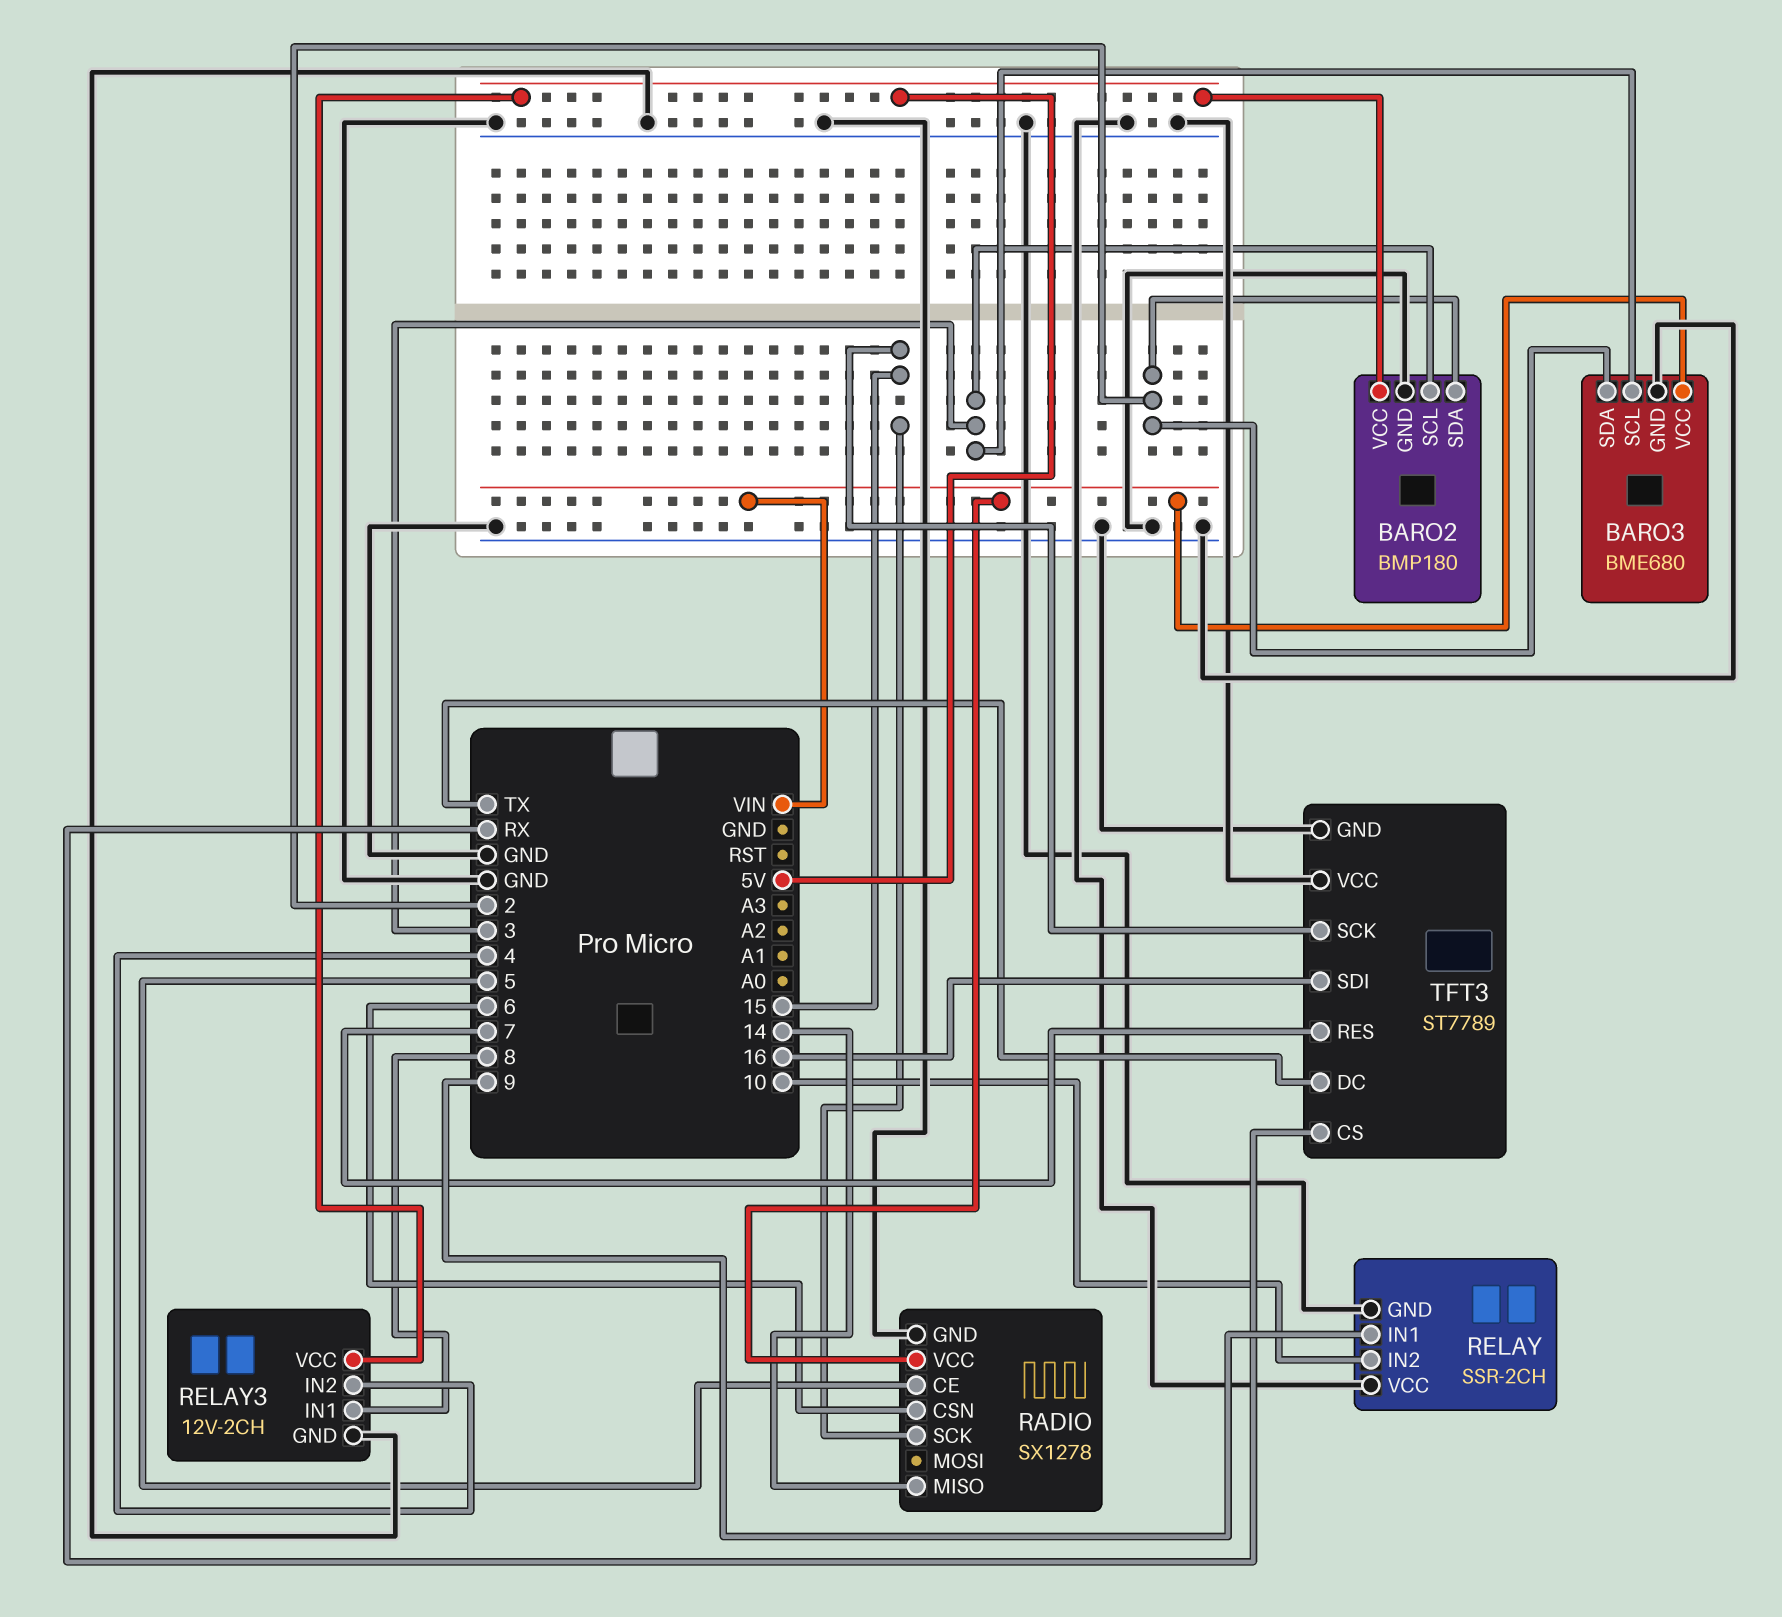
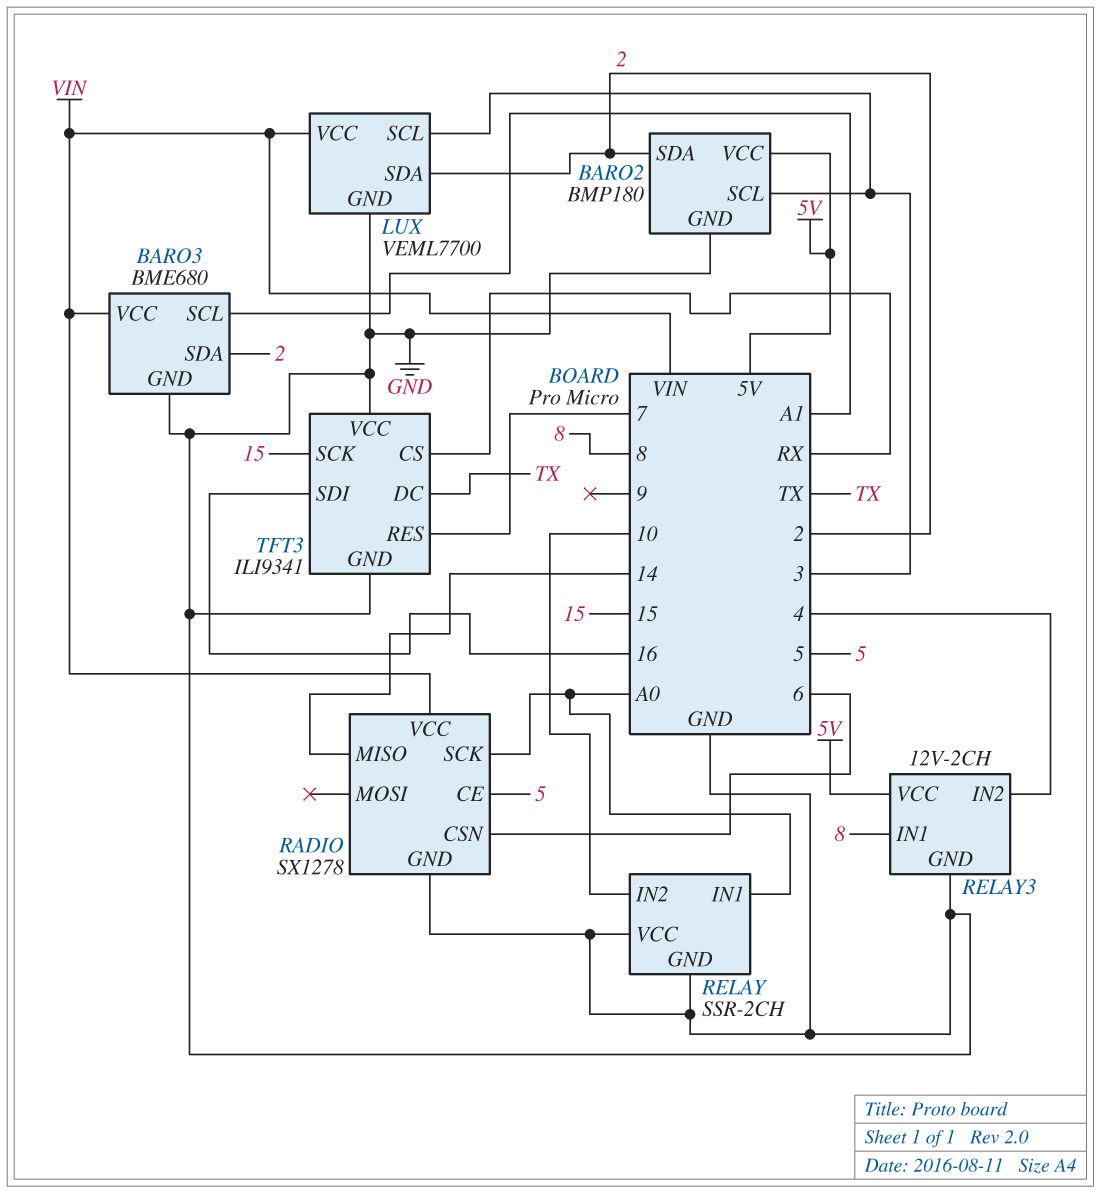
BARO3 pin SCL: 3 -> A1
LUX: none -> VEML7700
LUX pin GND: none -> GND
LUX pin SCL: none -> 3
LUX pin SDA: none -> 2
LUX pin VCC: none -> VIN
RADIO pin SCK: 15 -> A0
RELAY pin IN1: 9 -> A0
TFT3: ST7789 -> ILI9341

